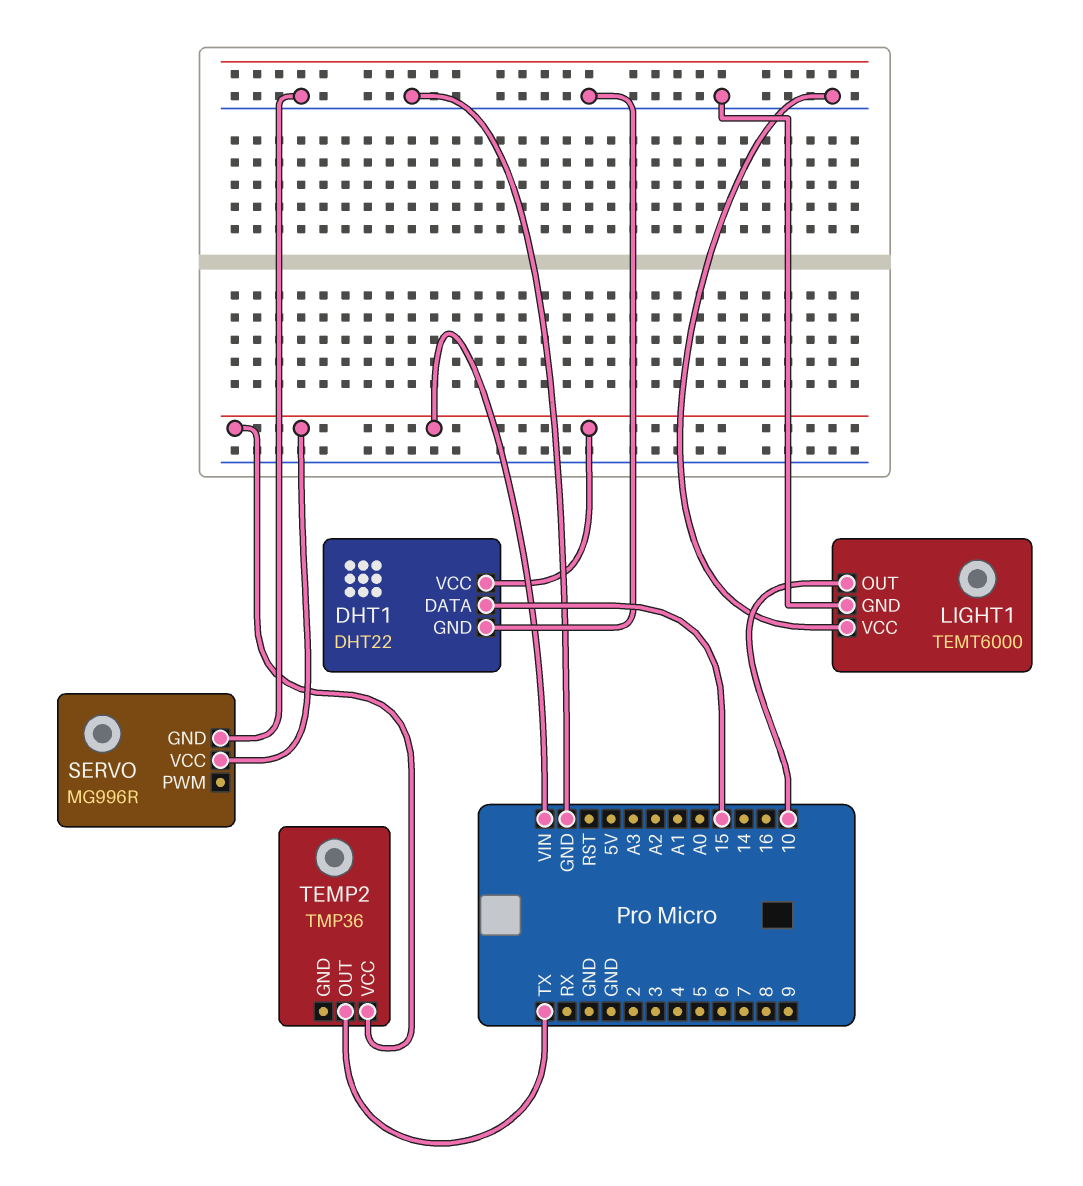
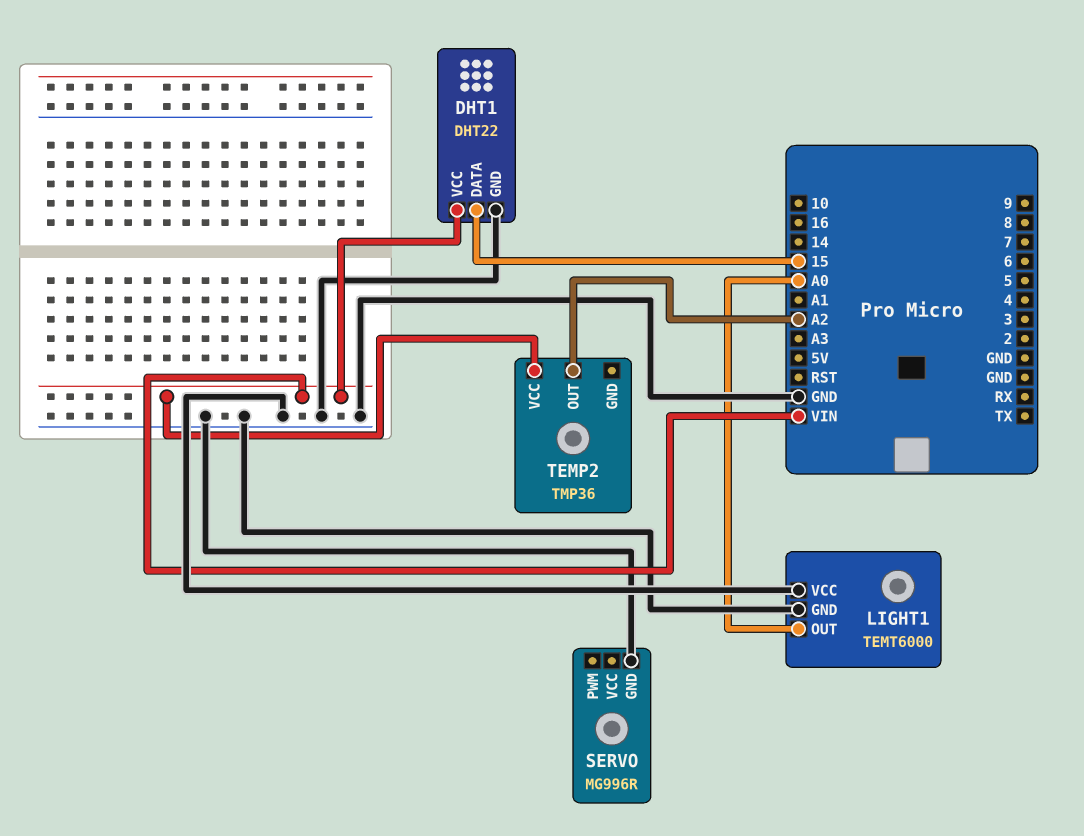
LIGHT1 pin OUT: 10 -> A0
SERVO pin VCC: VIN -> none
TEMP2 pin OUT: TX -> A2

